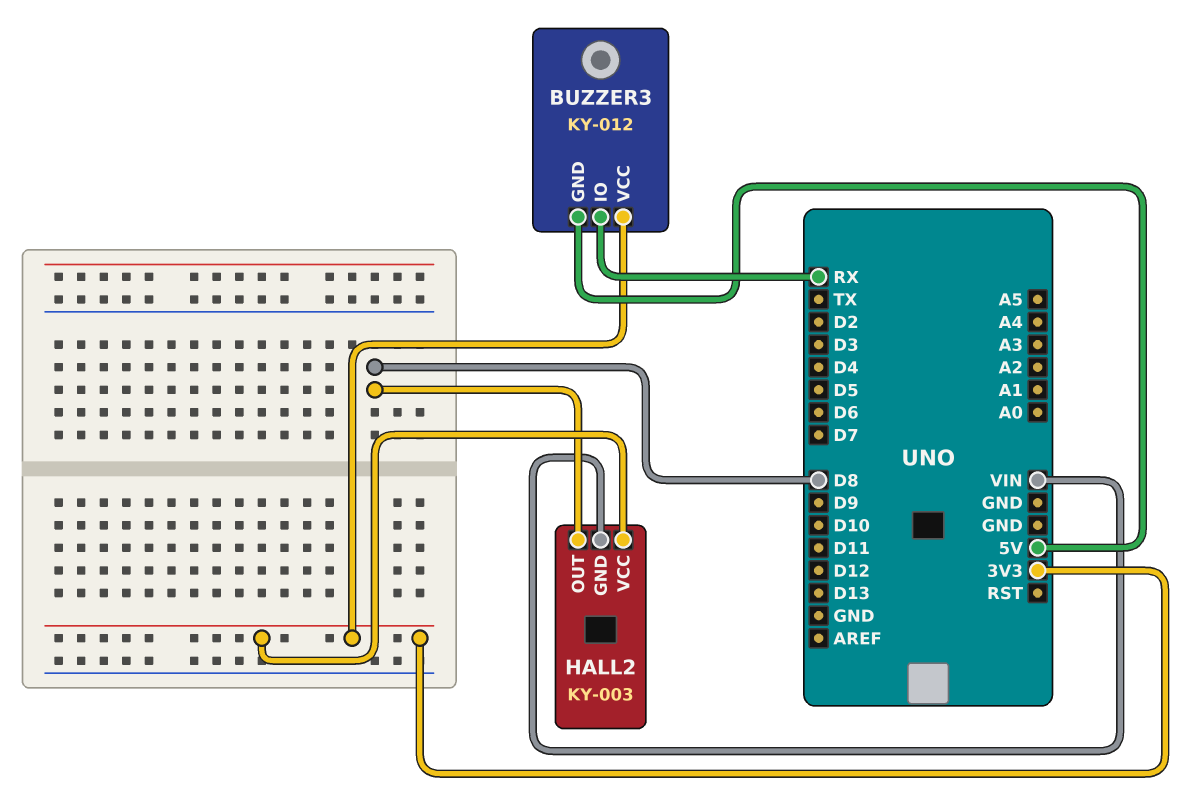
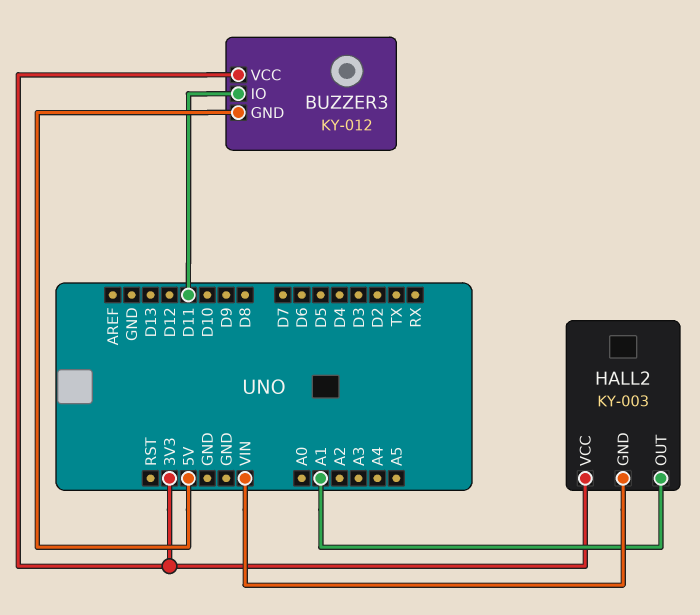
BUZZER3 pin IO: RX -> D11
HALL2 pin OUT: D8 -> A1

